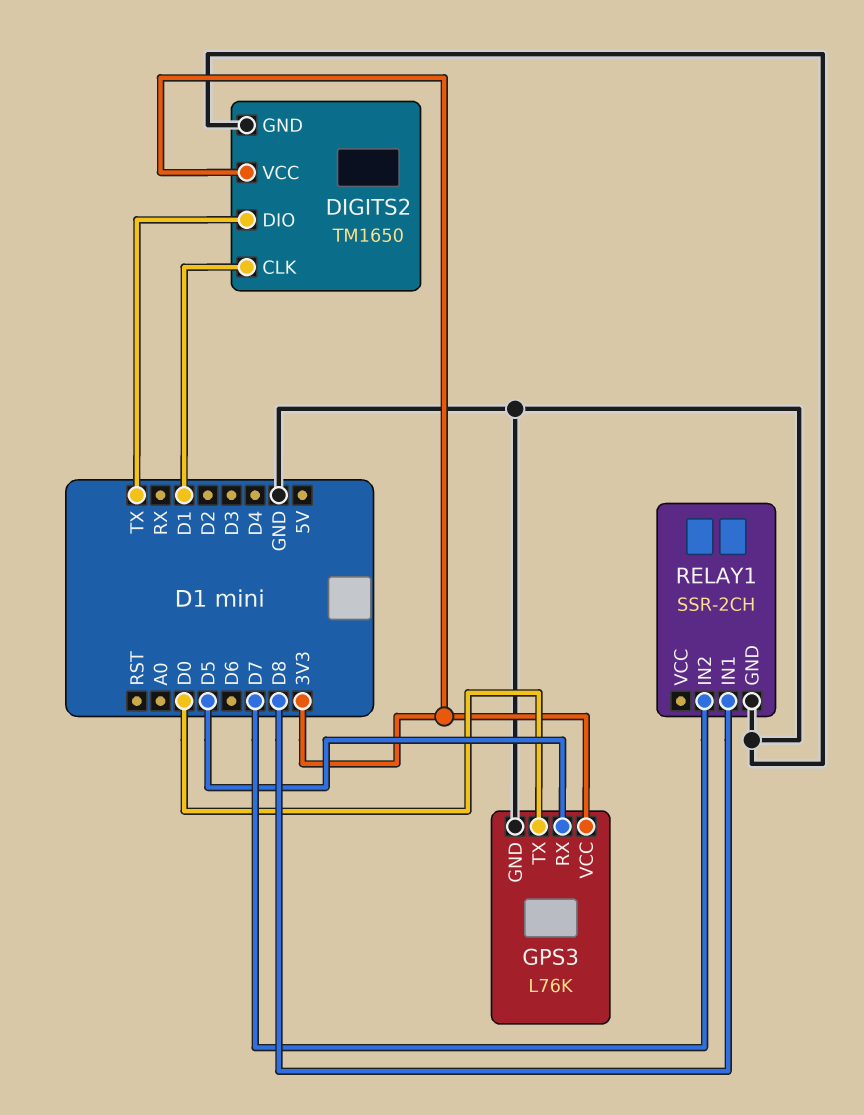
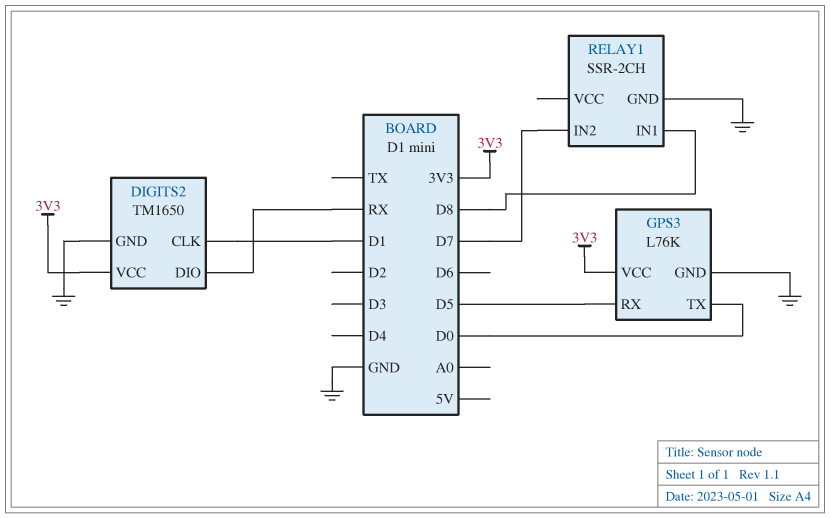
DIGITS2 pin DIO: TX -> RX

